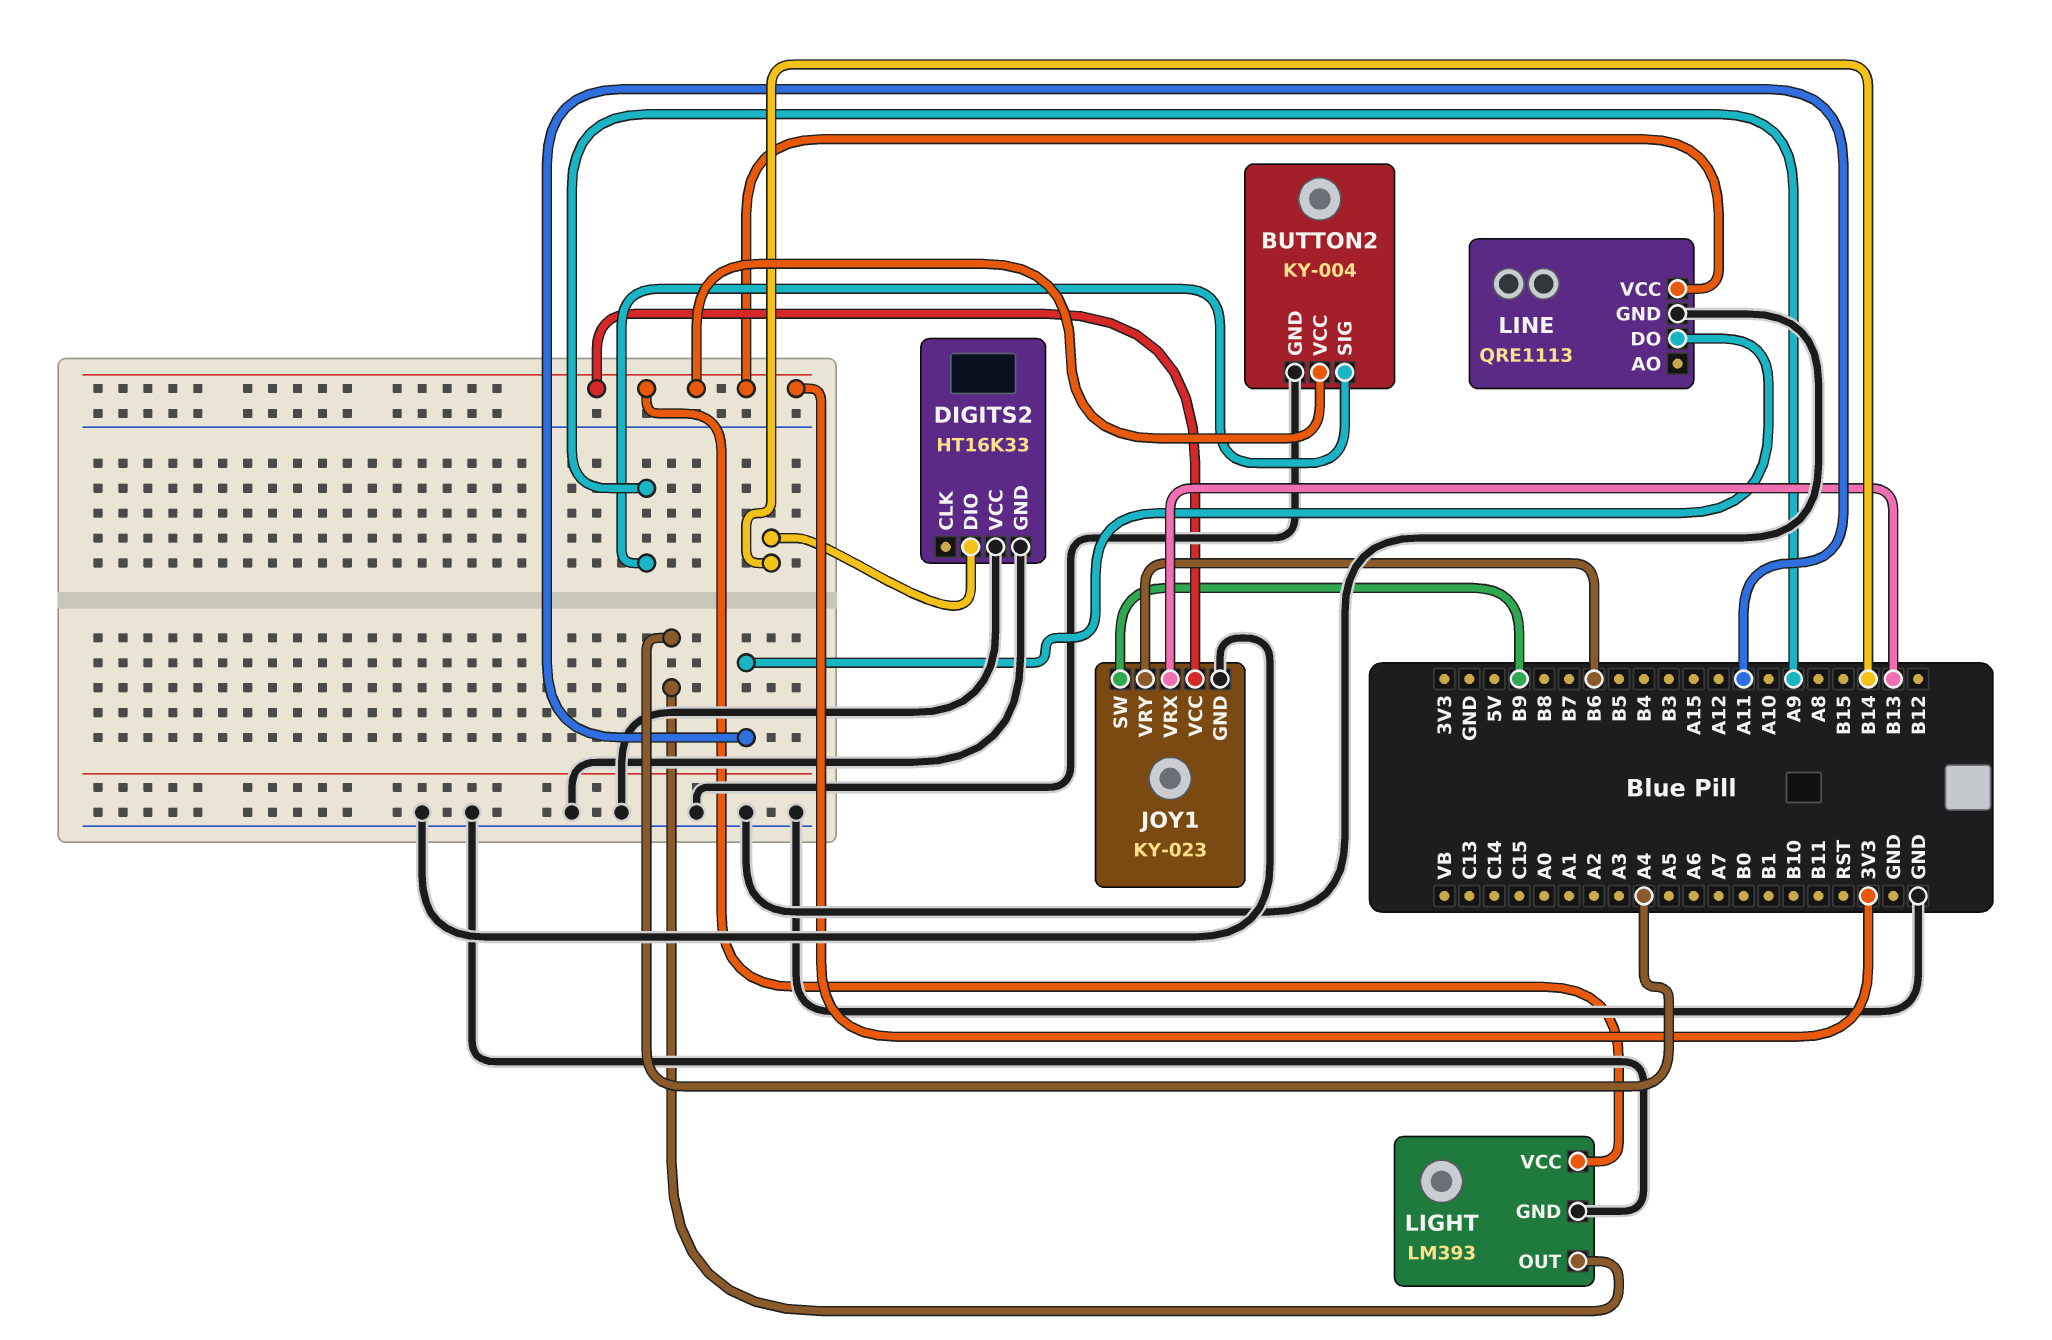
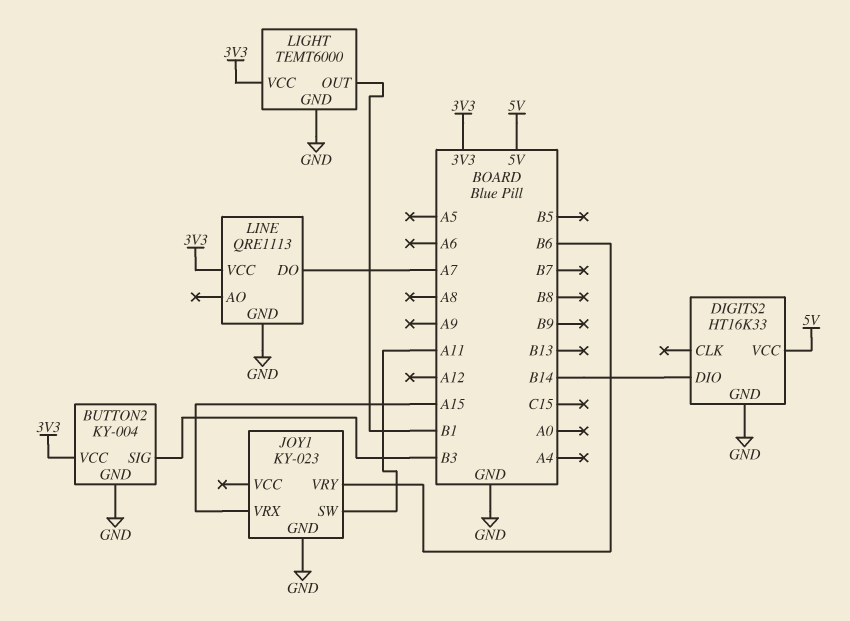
BUTTON2 pin SIG: A9 -> B3
DIGITS2 pin VCC: GND -> 5V
JOY1 pin SW: B9 -> A11
JOY1 pin VCC: 3V3 -> none
JOY1 pin VRX: B13 -> A15
LIGHT: LM393 -> TEMT6000
LIGHT pin OUT: A4 -> B1
LINE pin DO: A11 -> A7

